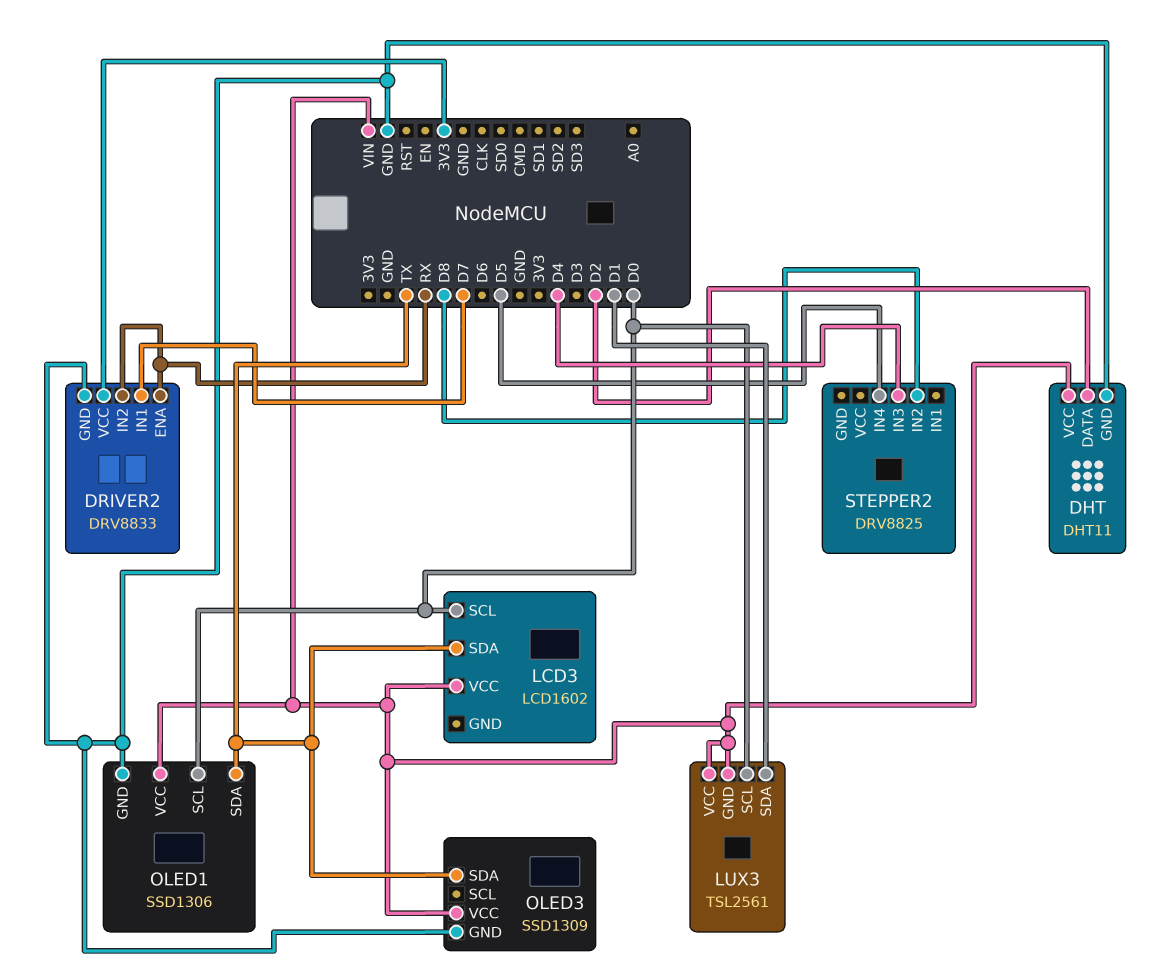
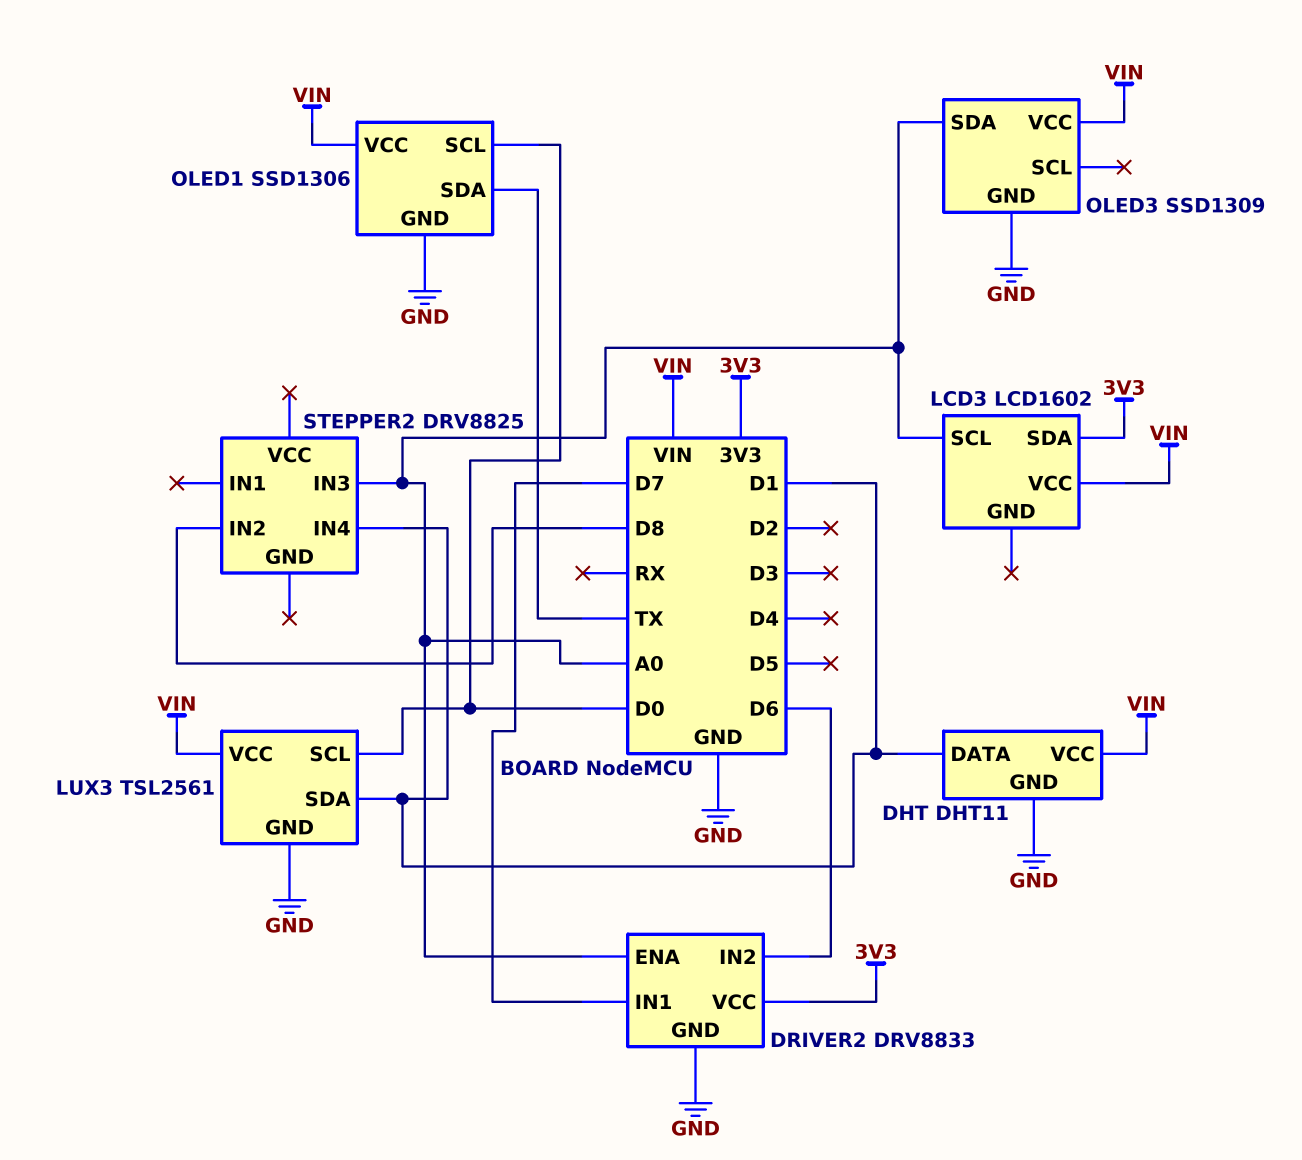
DHT pin DATA: D2 -> D1
DRIVER2 pin ENA: RX -> A0
DRIVER2 pin IN2: RX -> D6
LCD3 pin SCL: D0 -> A0
LCD3 pin SDA: TX -> 3V3
LUX3 pin GND: VIN -> GND
OLED3 pin SDA: TX -> A0
STEPPER2 pin IN3: D4 -> A0
STEPPER2 pin IN4: D5 -> D1

